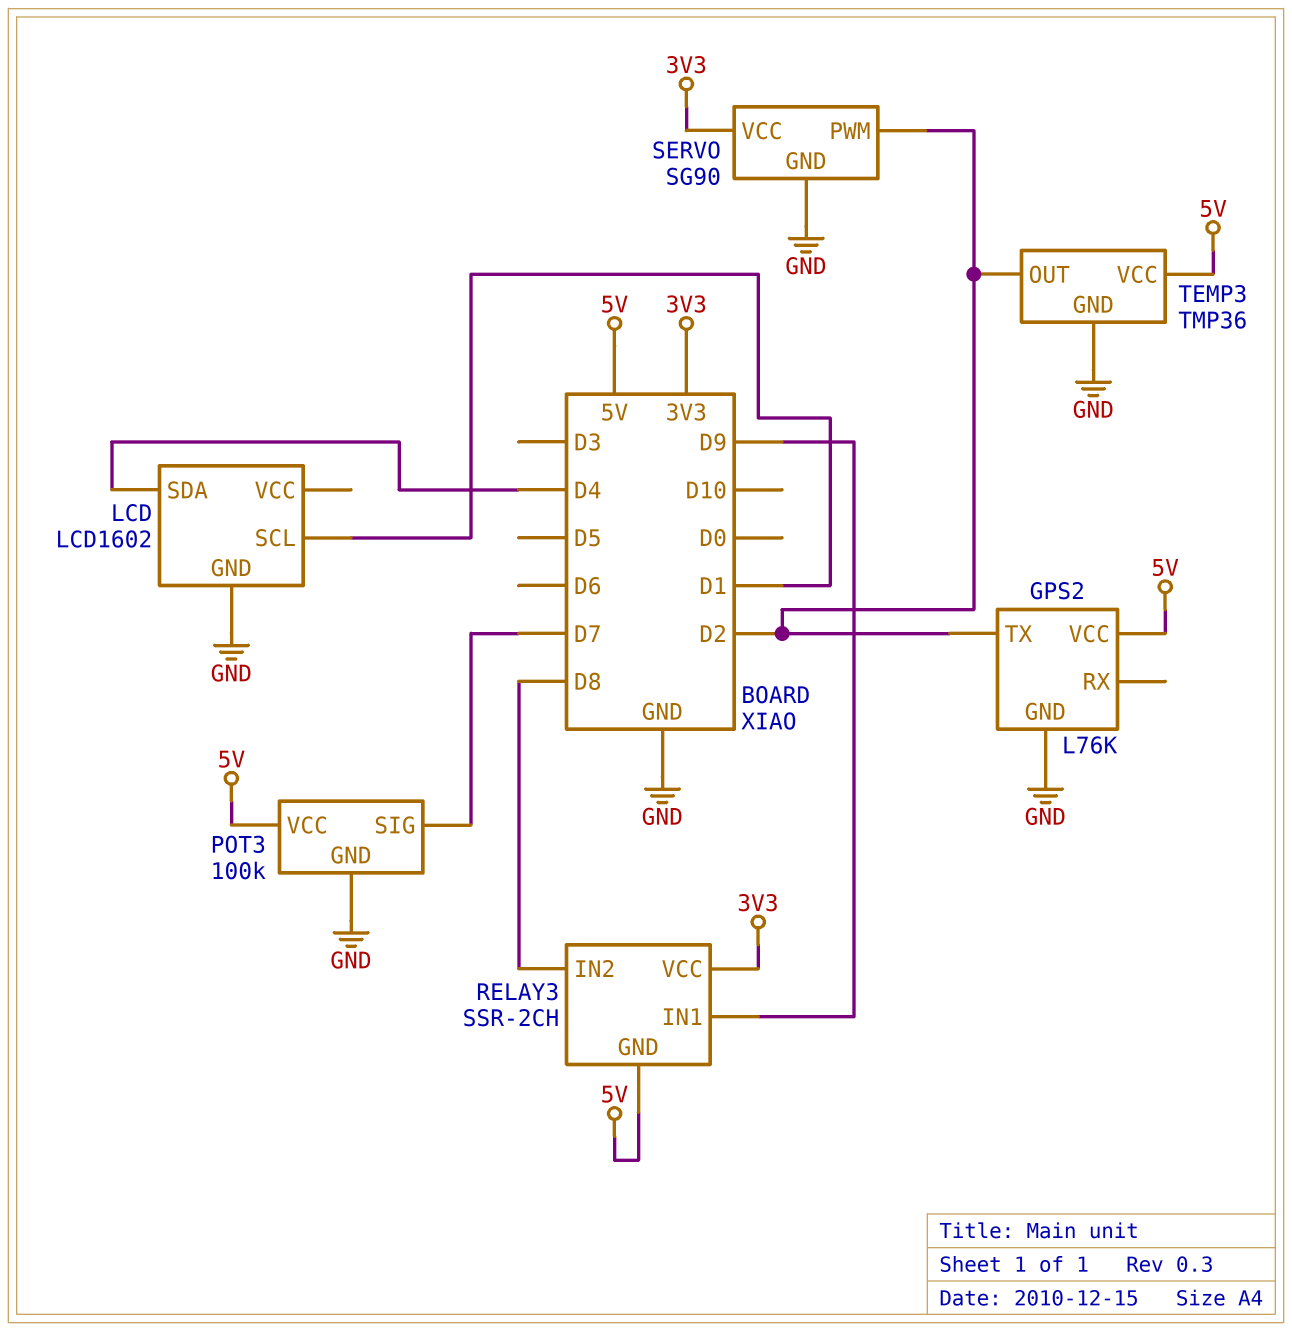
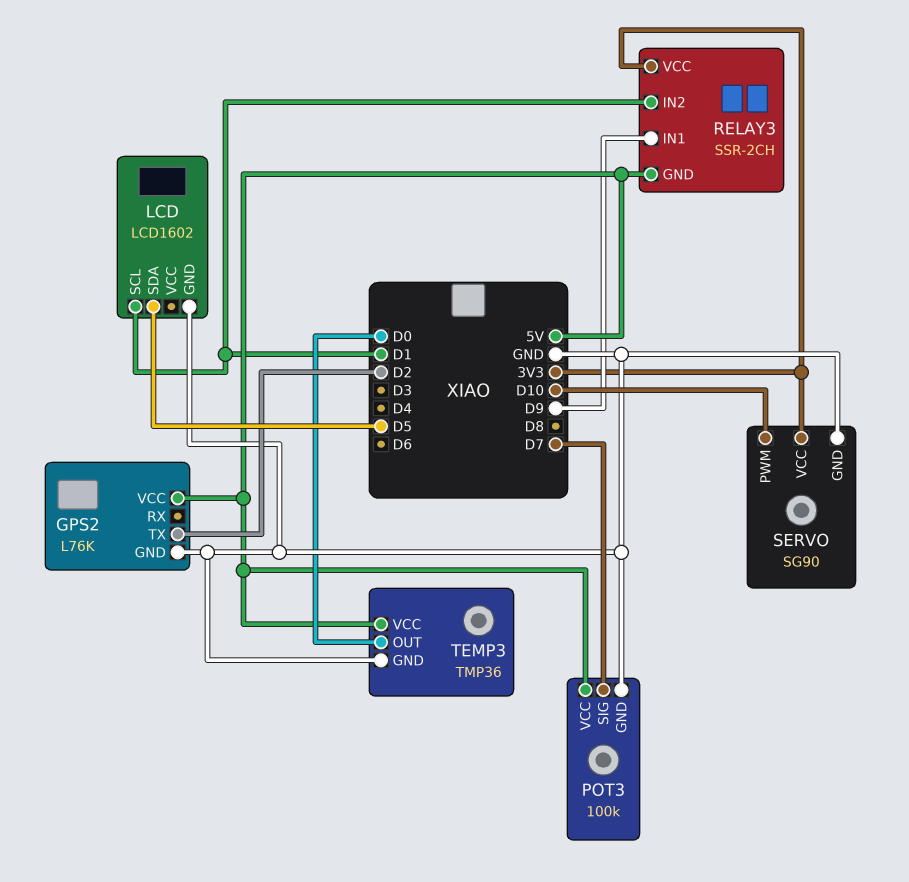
LCD pin SDA: D4 -> D5
RELAY3 pin IN2: D8 -> D1
SERVO pin PWM: D2 -> D10
TEMP3 pin OUT: D2 -> D0

